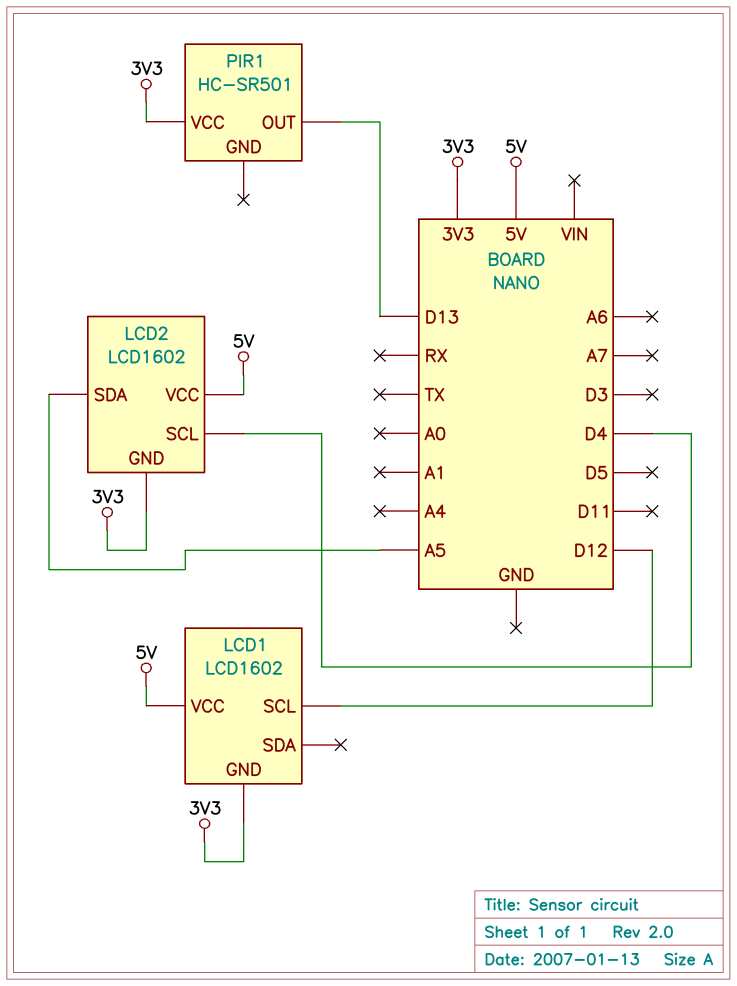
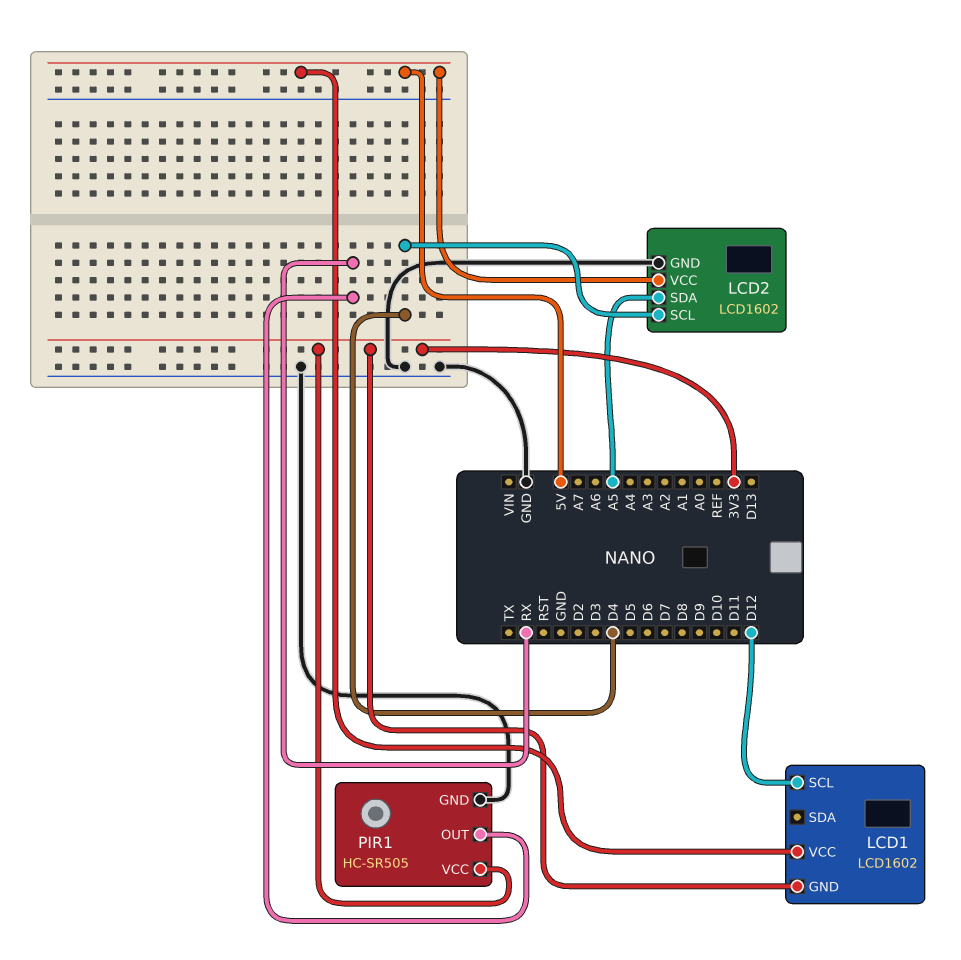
LCD2 pin GND: 3V3 -> GND
PIR1: HC-SR501 -> HC-SR505
PIR1 pin GND: none -> GND
PIR1 pin OUT: D13 -> RX

